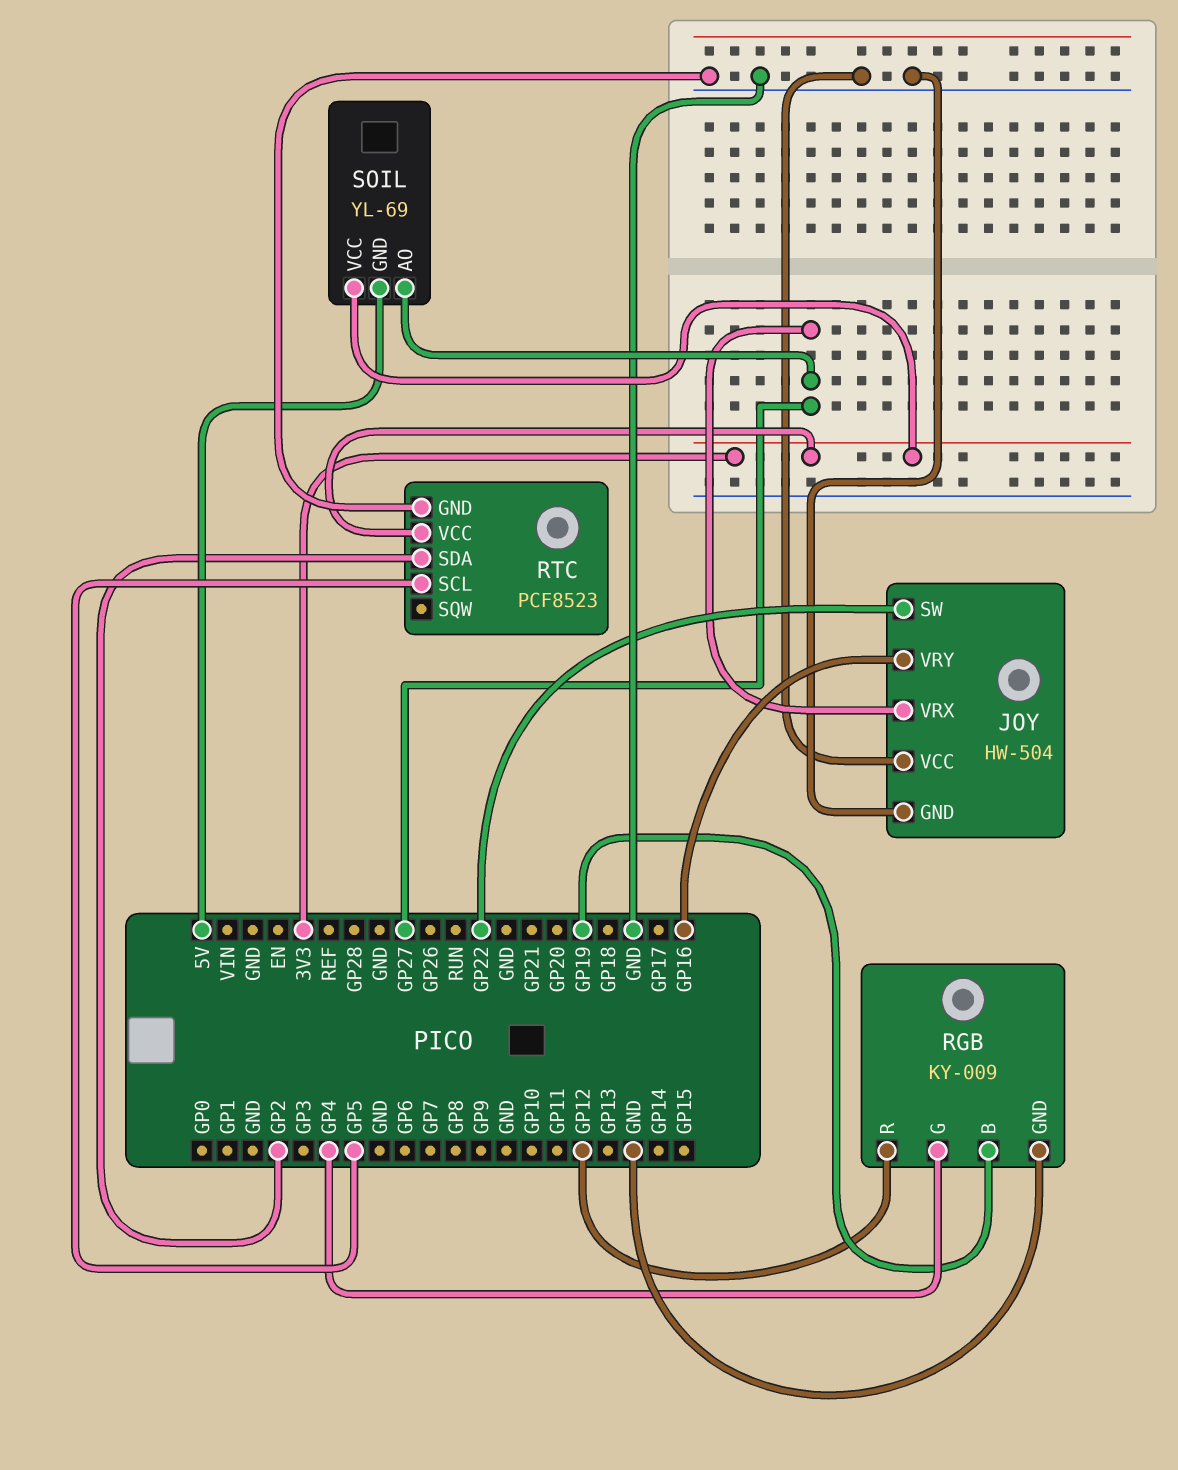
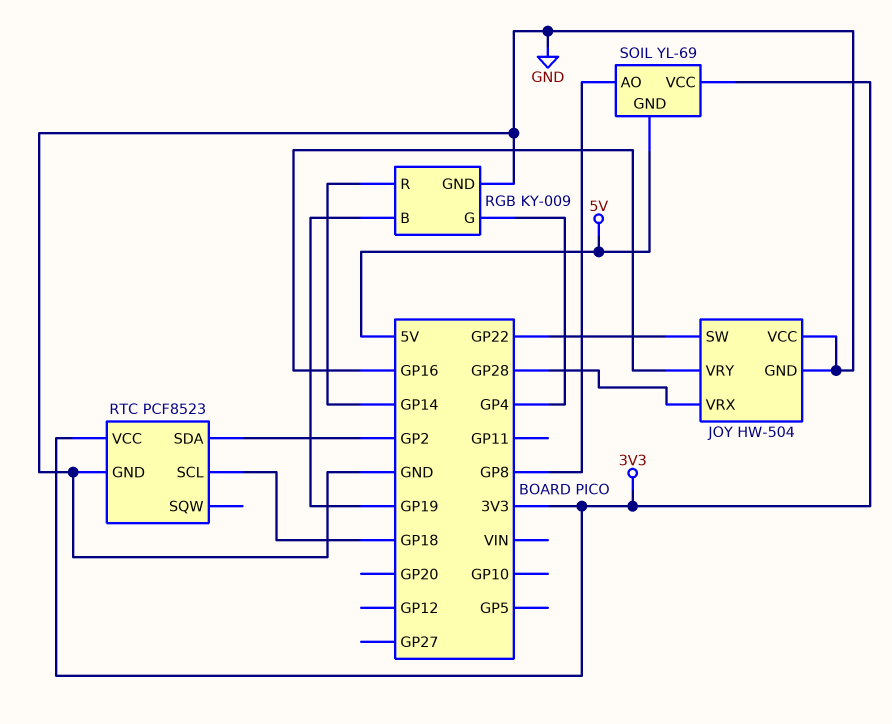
JOY pin VRX: GP27 -> GP28
RGB pin R: GP12 -> GP14
RTC pin SCL: GP5 -> GP18
SOIL pin AO: GP27 -> GP8

